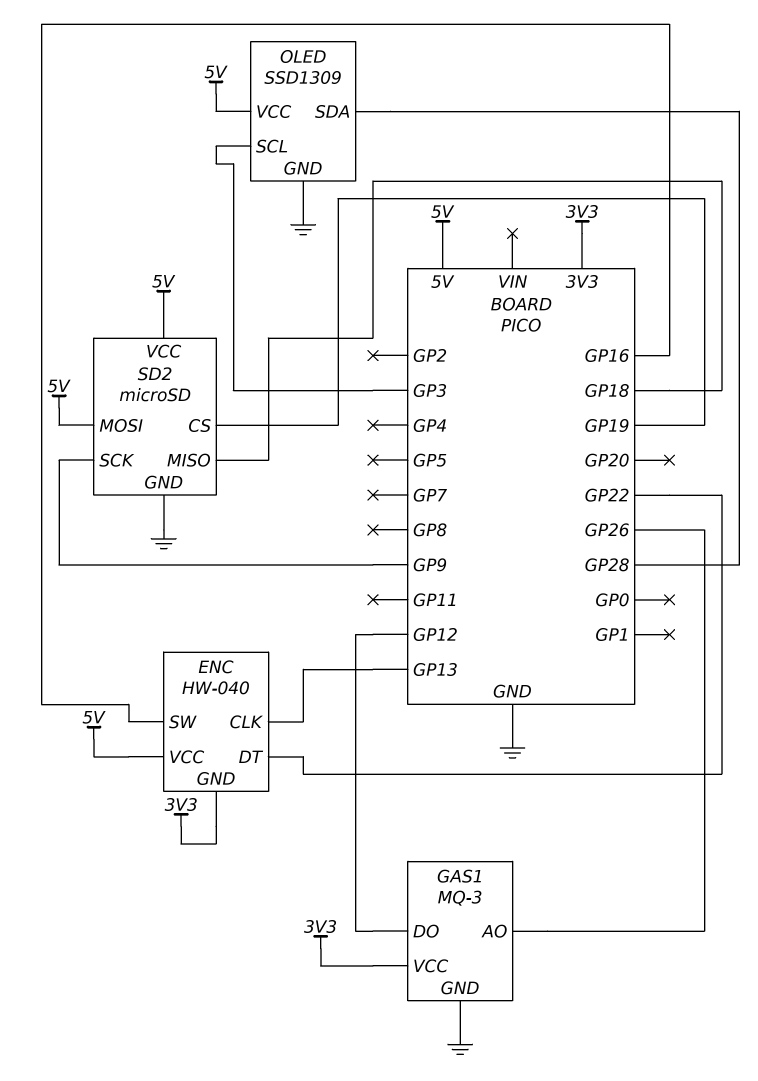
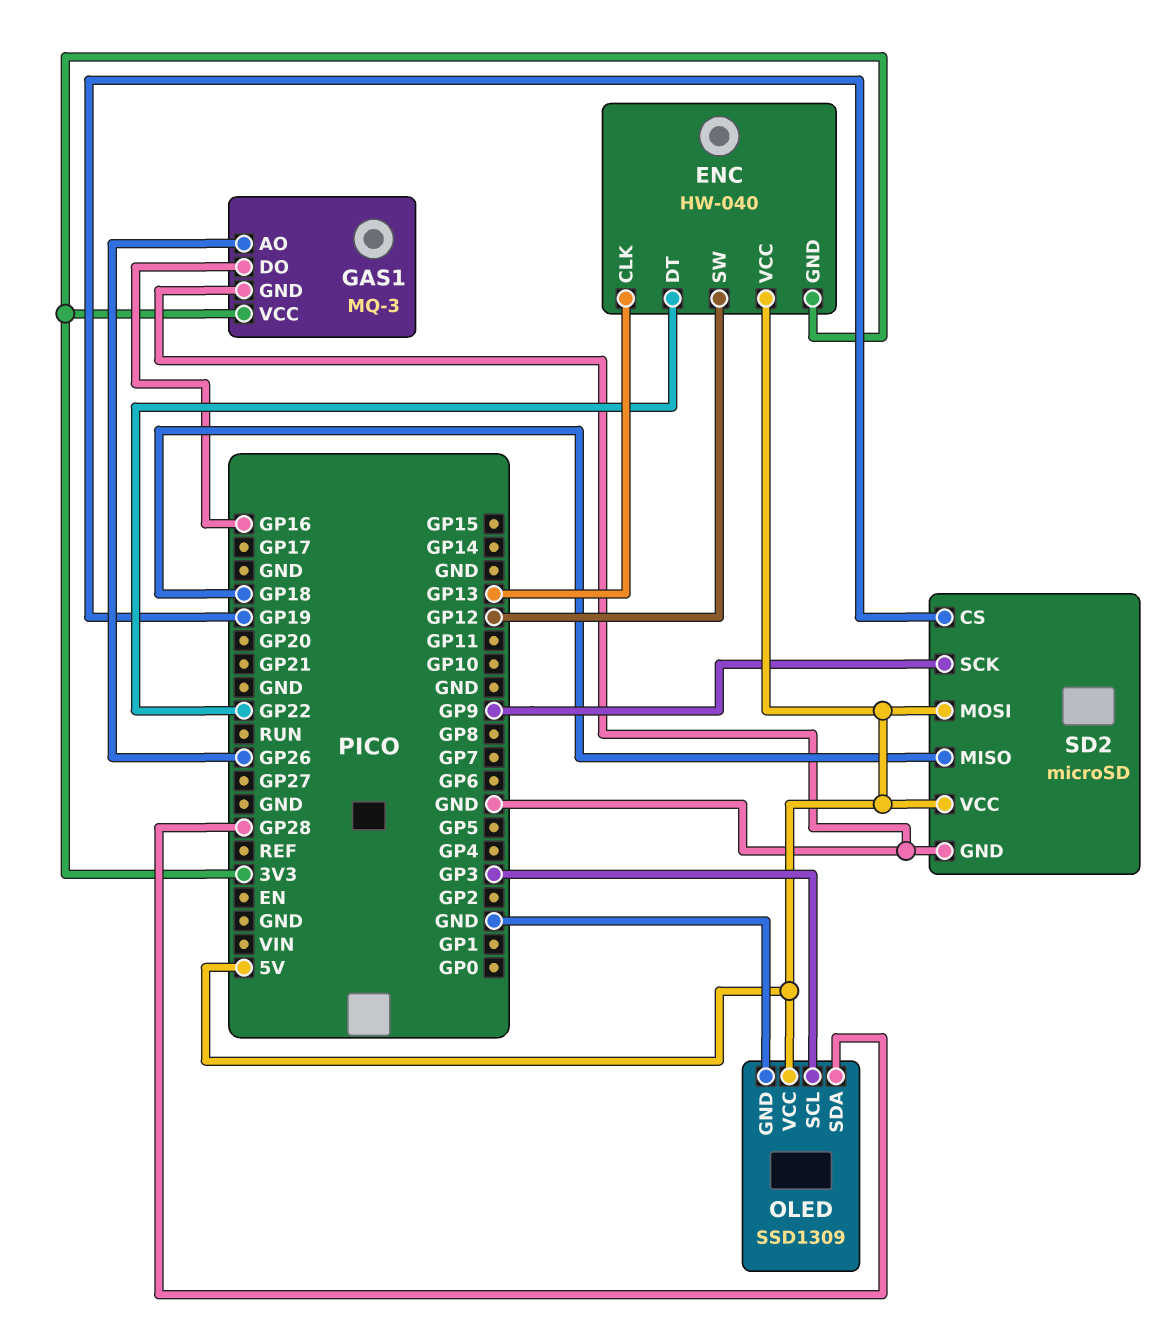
ENC pin SW: GP16 -> GP12
GAS1 pin DO: GP12 -> GP16

